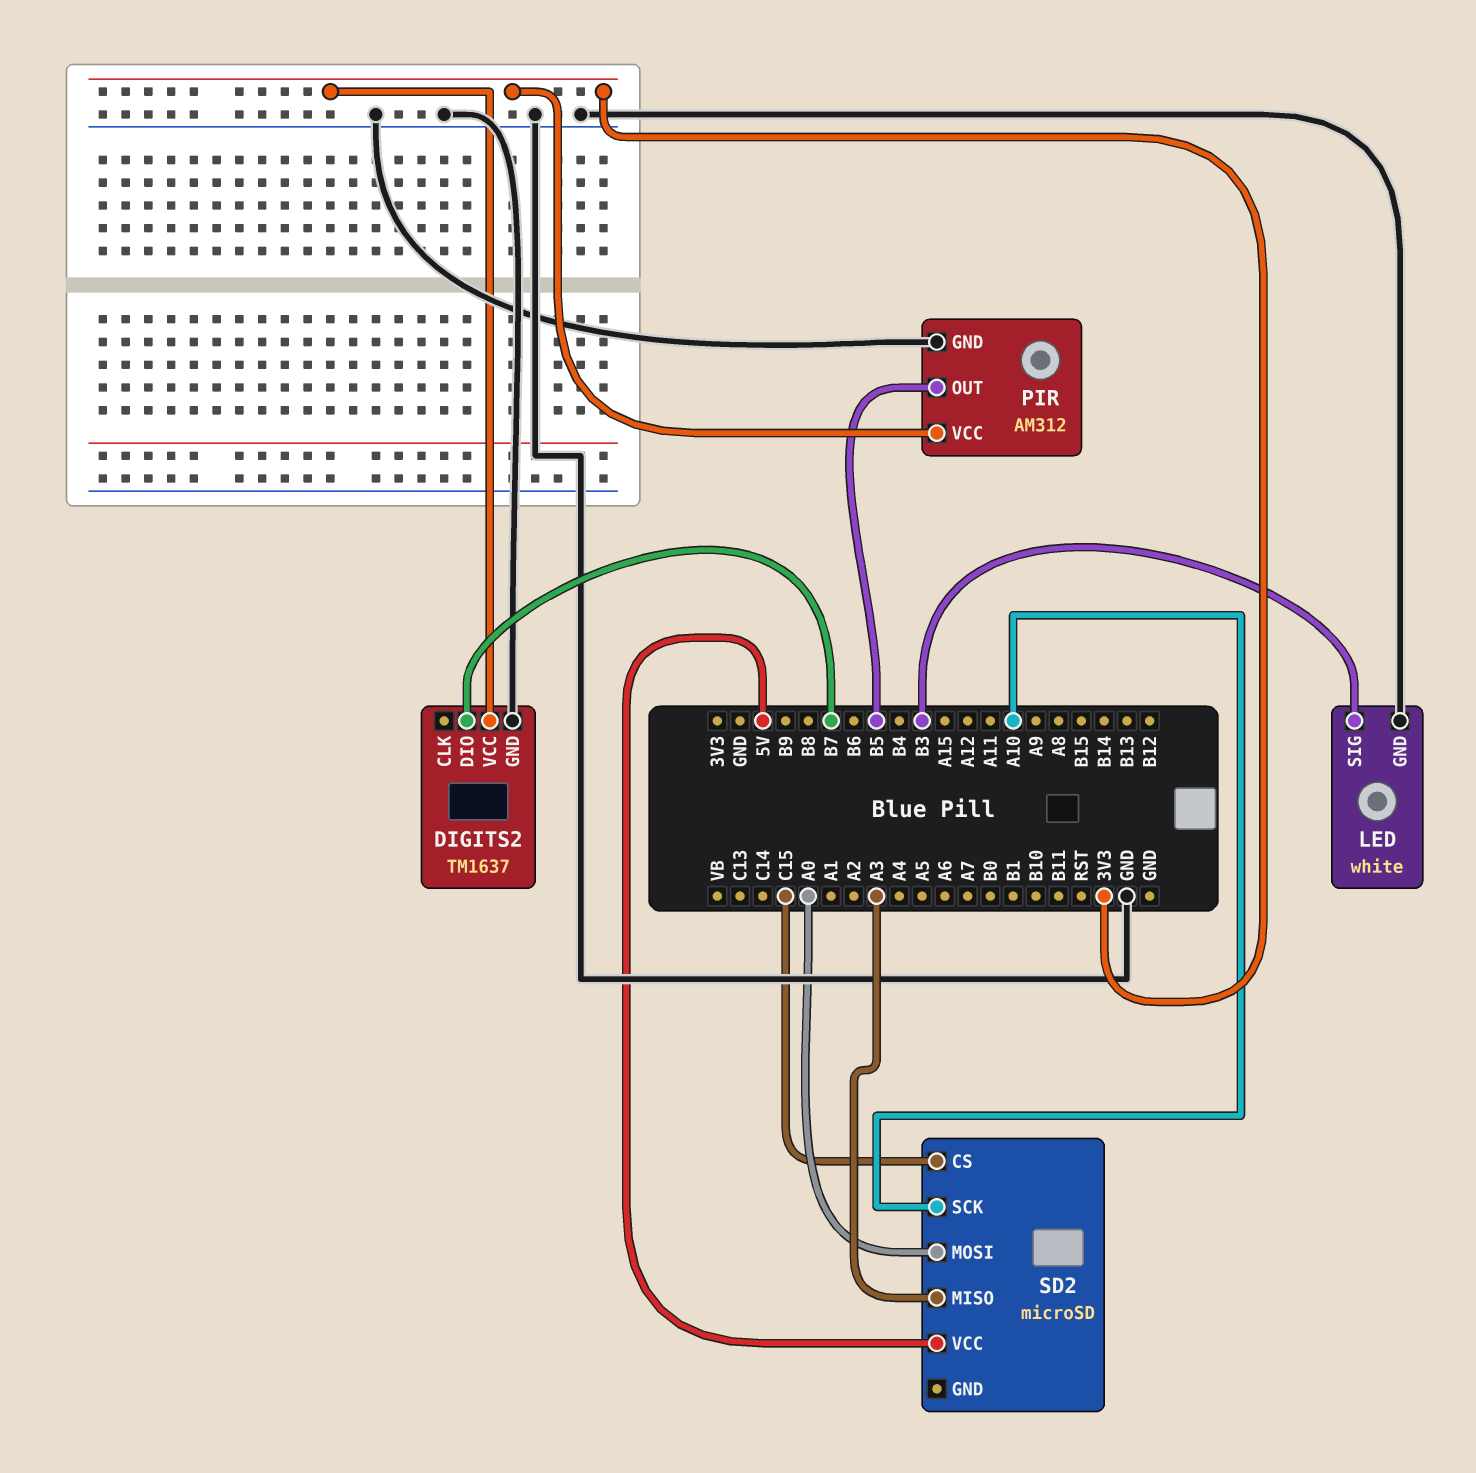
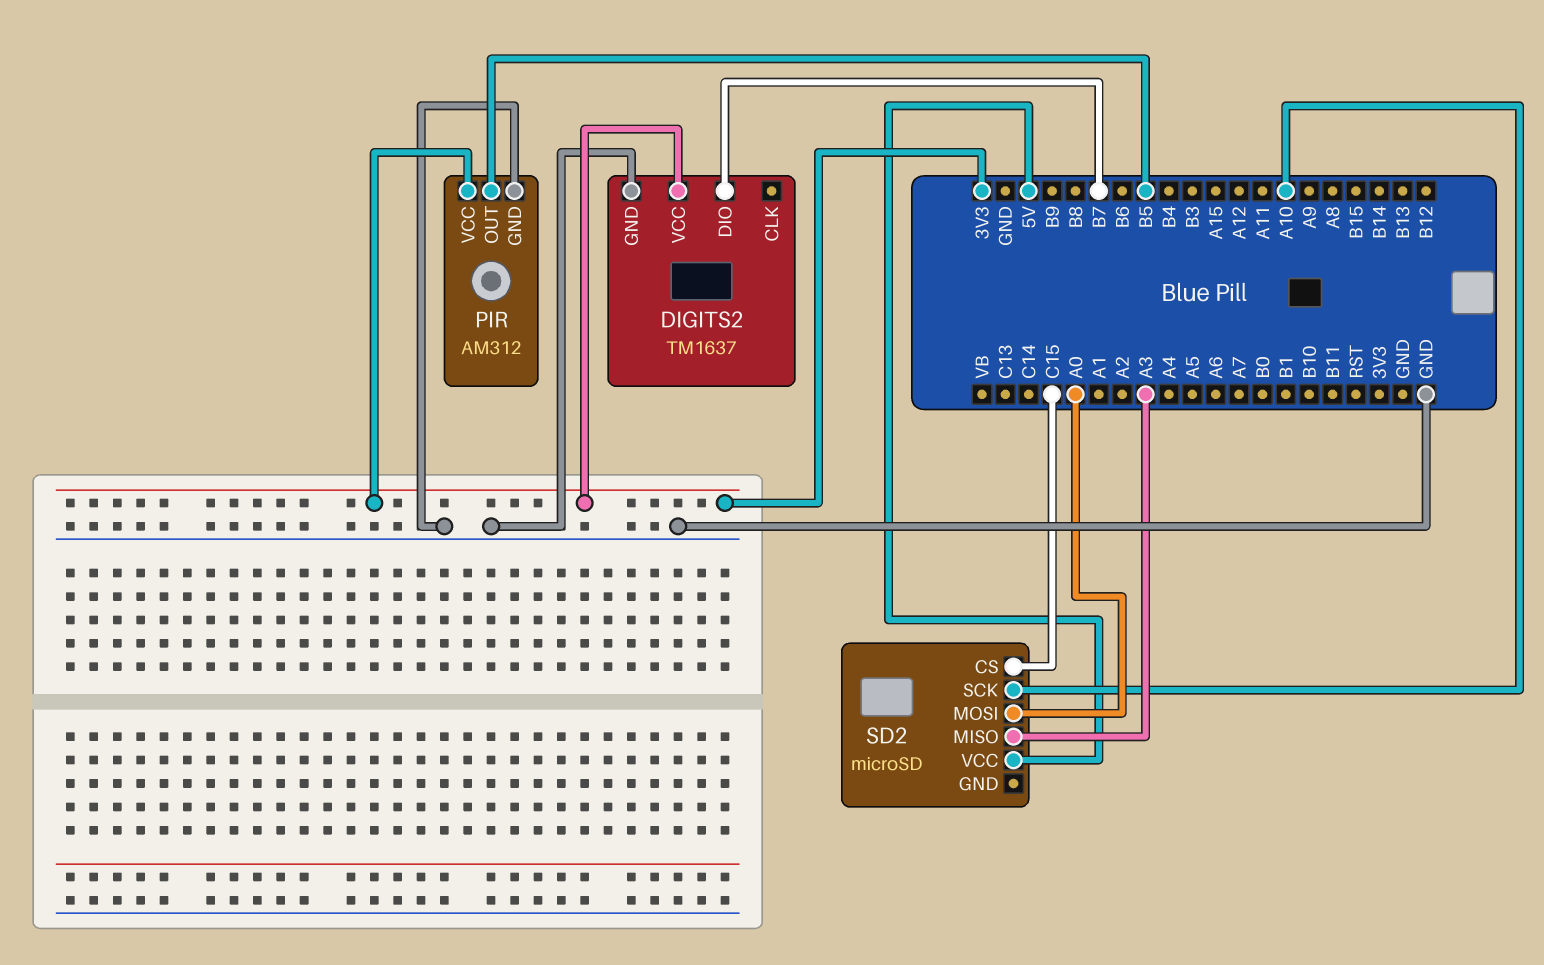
LED: white -> none
LED pin GND: GND -> none
LED pin SIG: B3 -> none

